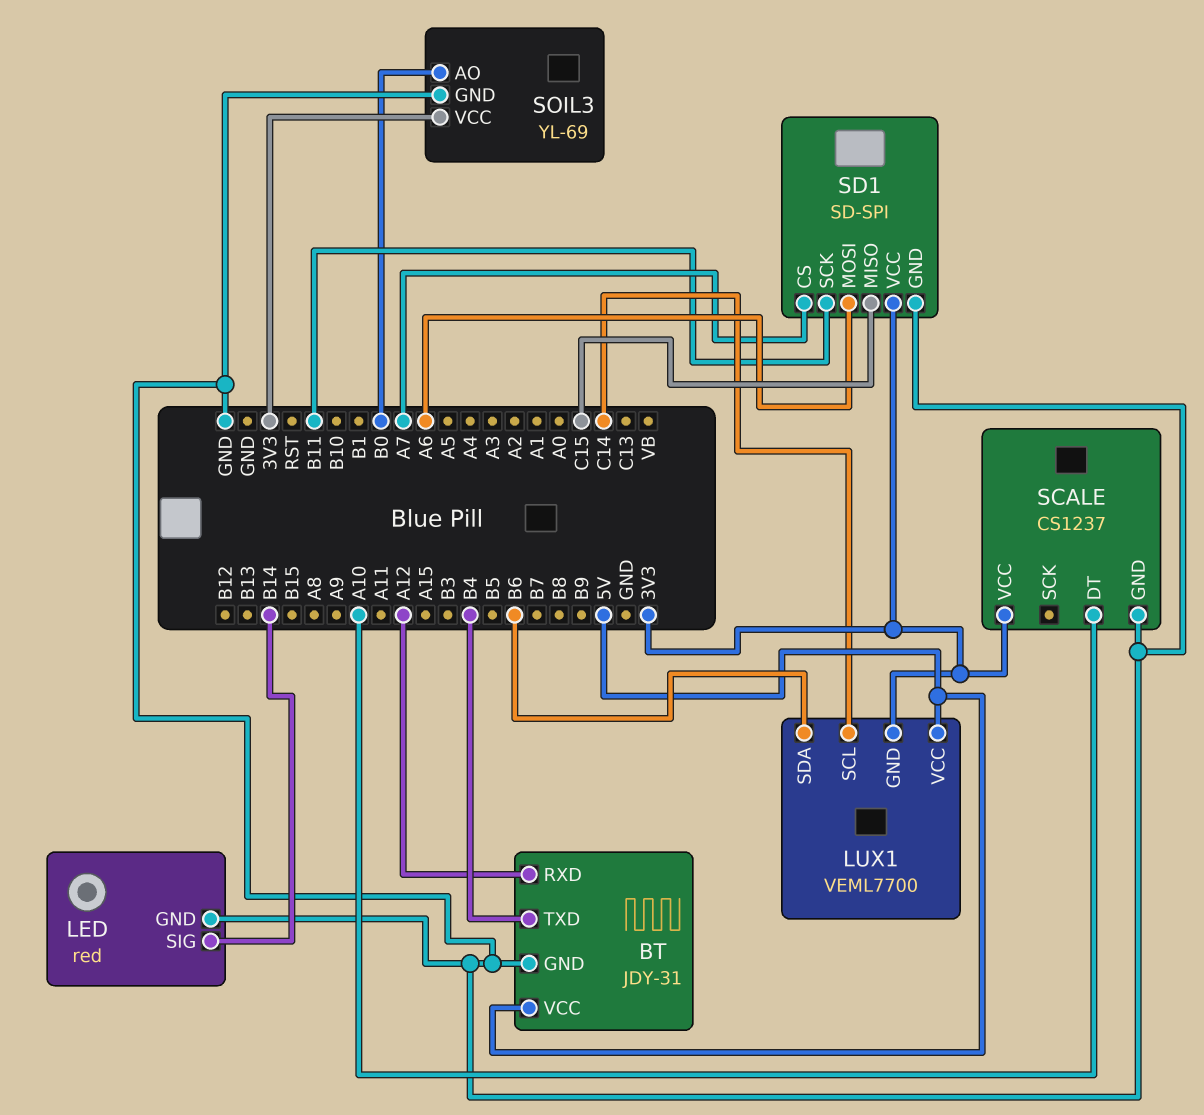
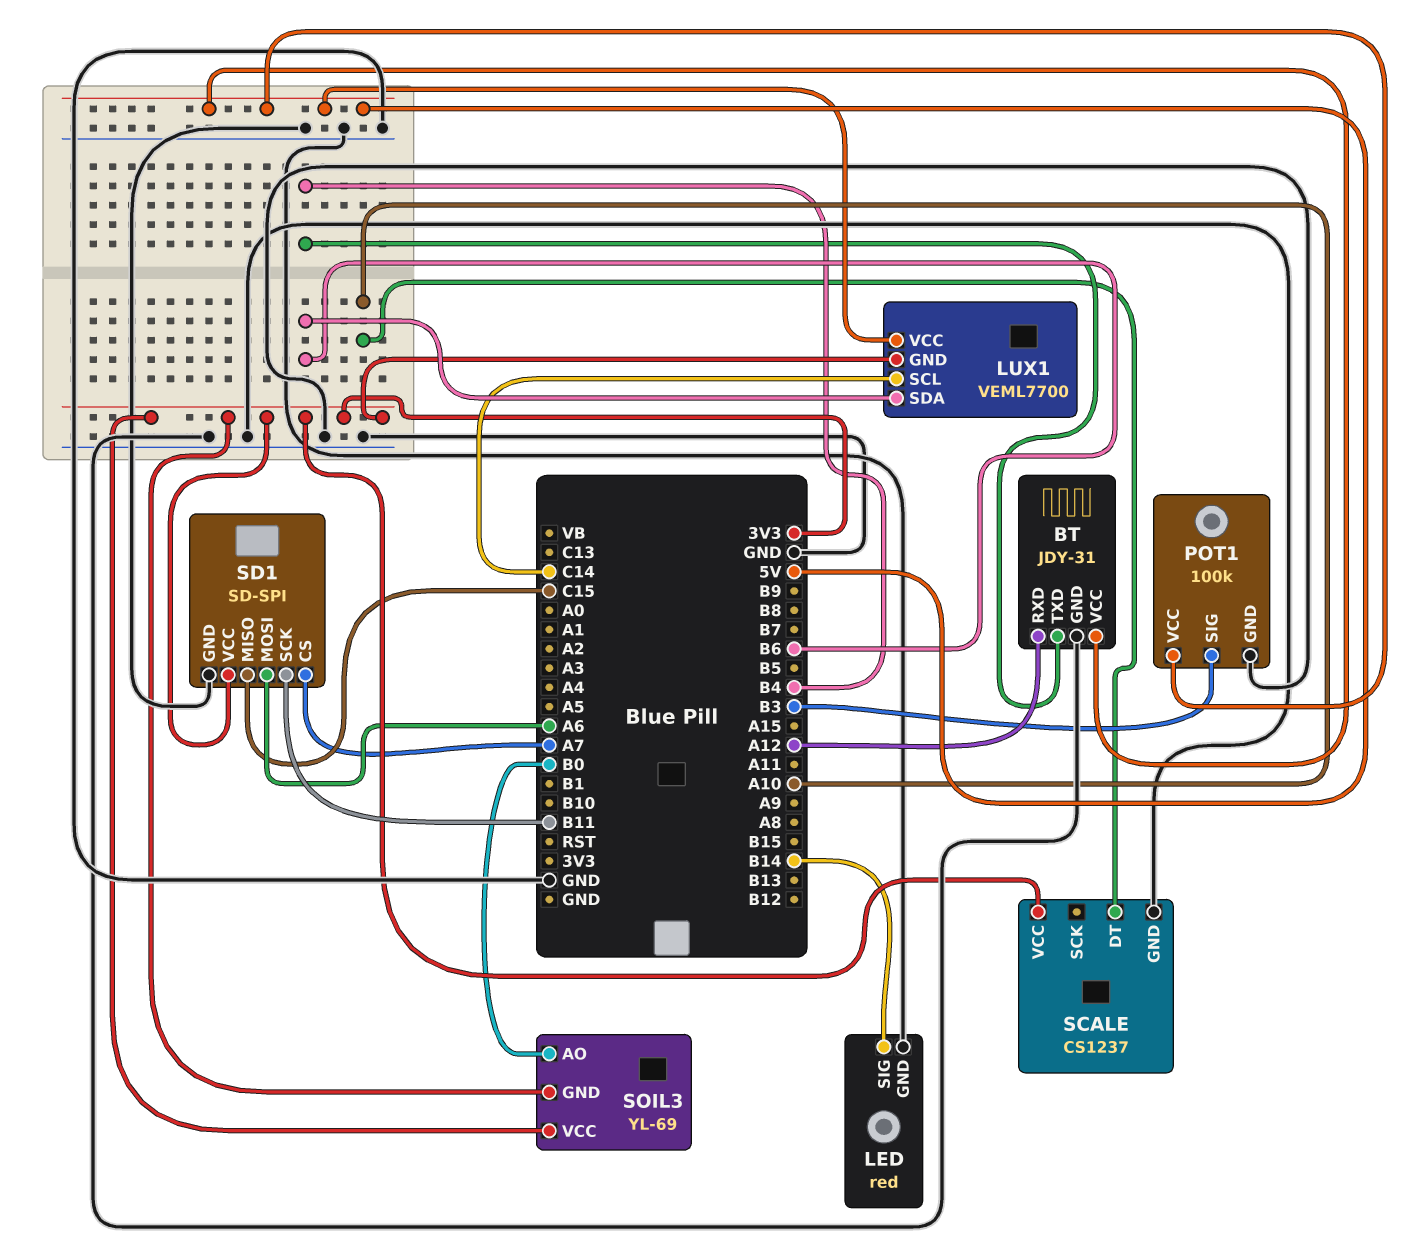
POT1: none -> 100k
POT1 pin GND: none -> GND
POT1 pin SIG: none -> B3
POT1 pin VCC: none -> 5V
SOIL3 pin GND: GND -> 3V3

